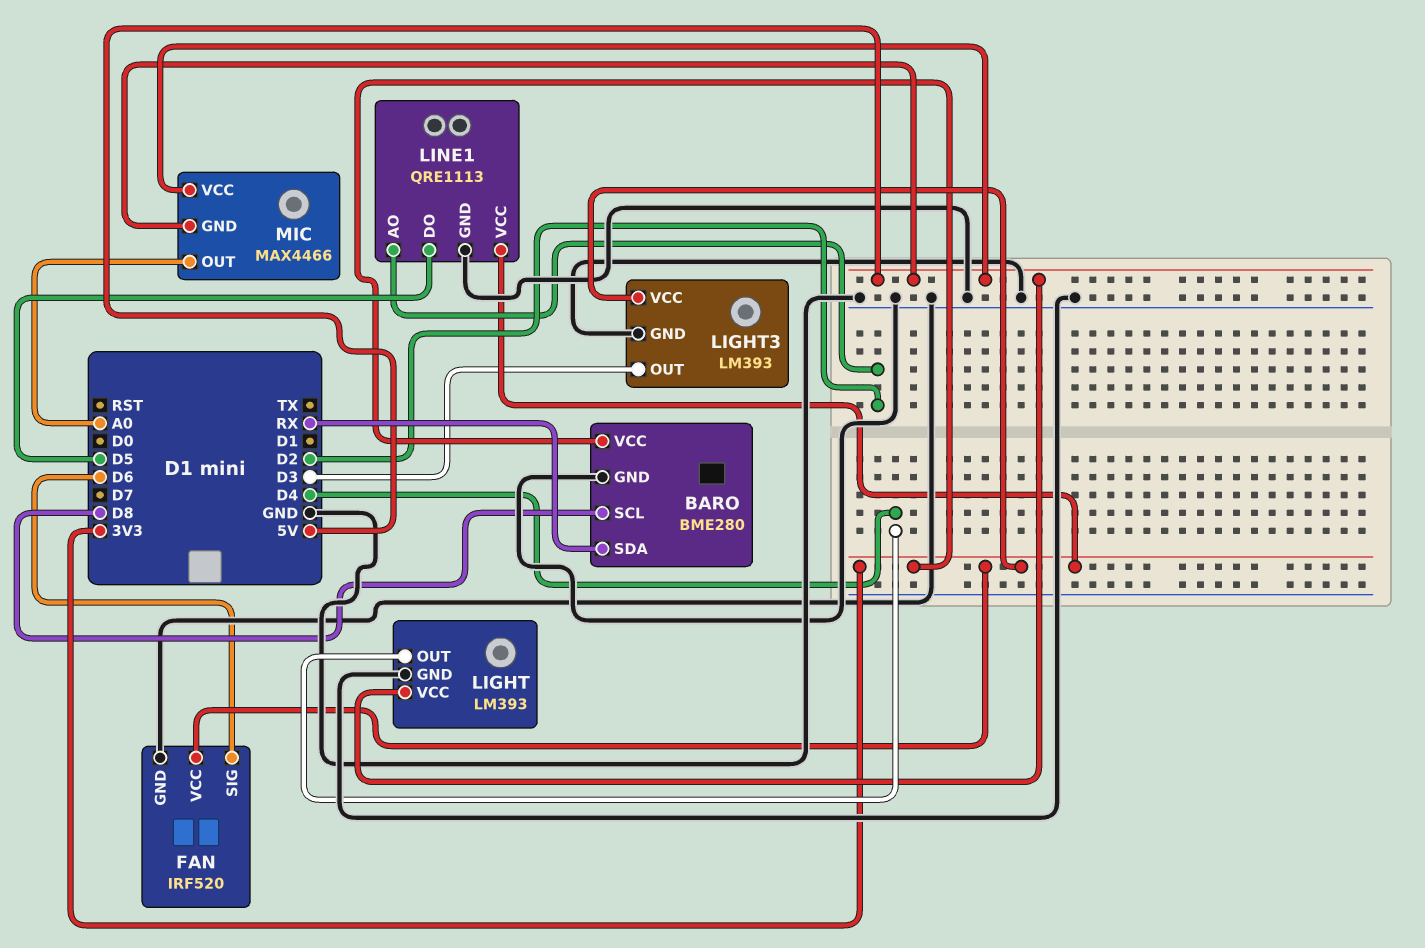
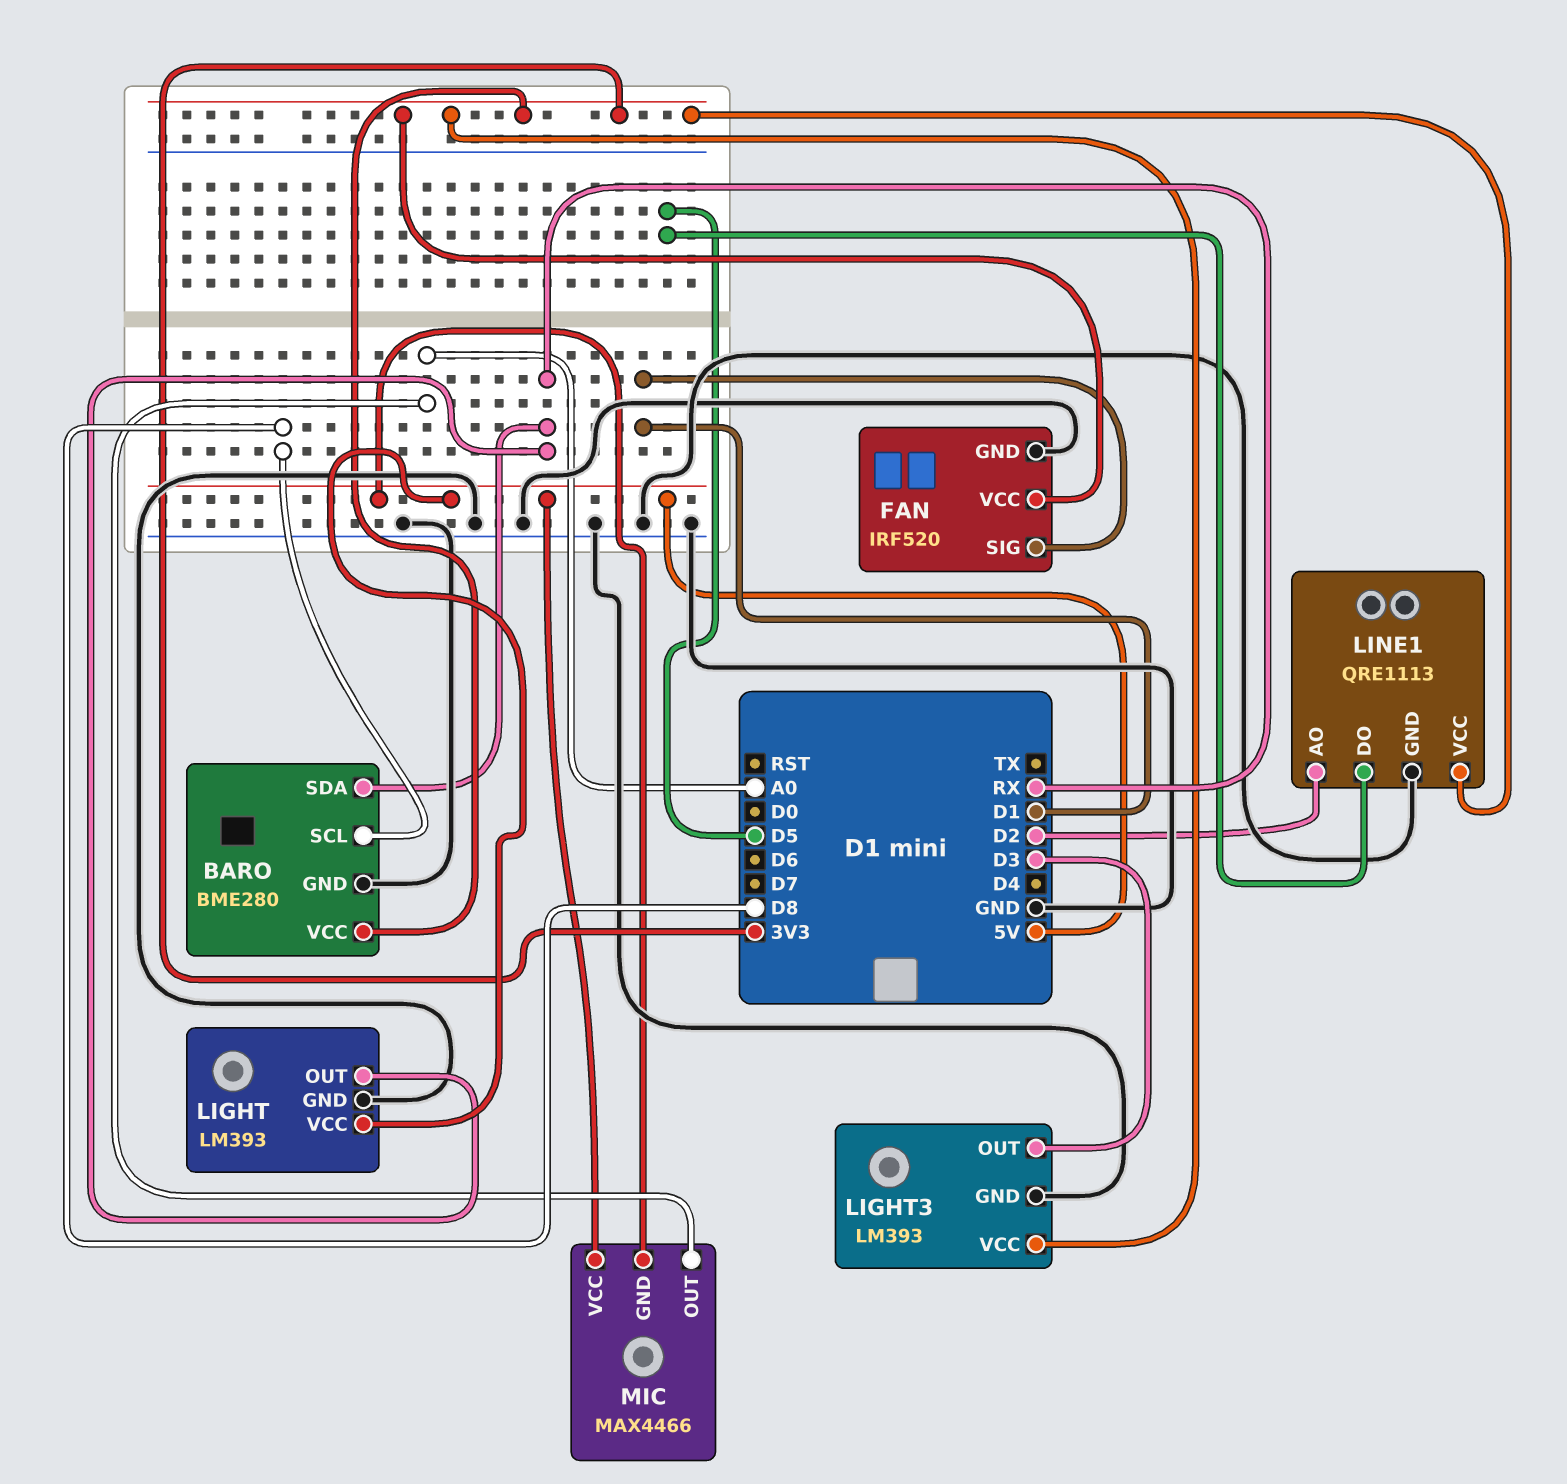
FAN pin SIG: D6 -> D1
LIGHT pin OUT: D4 -> RX

